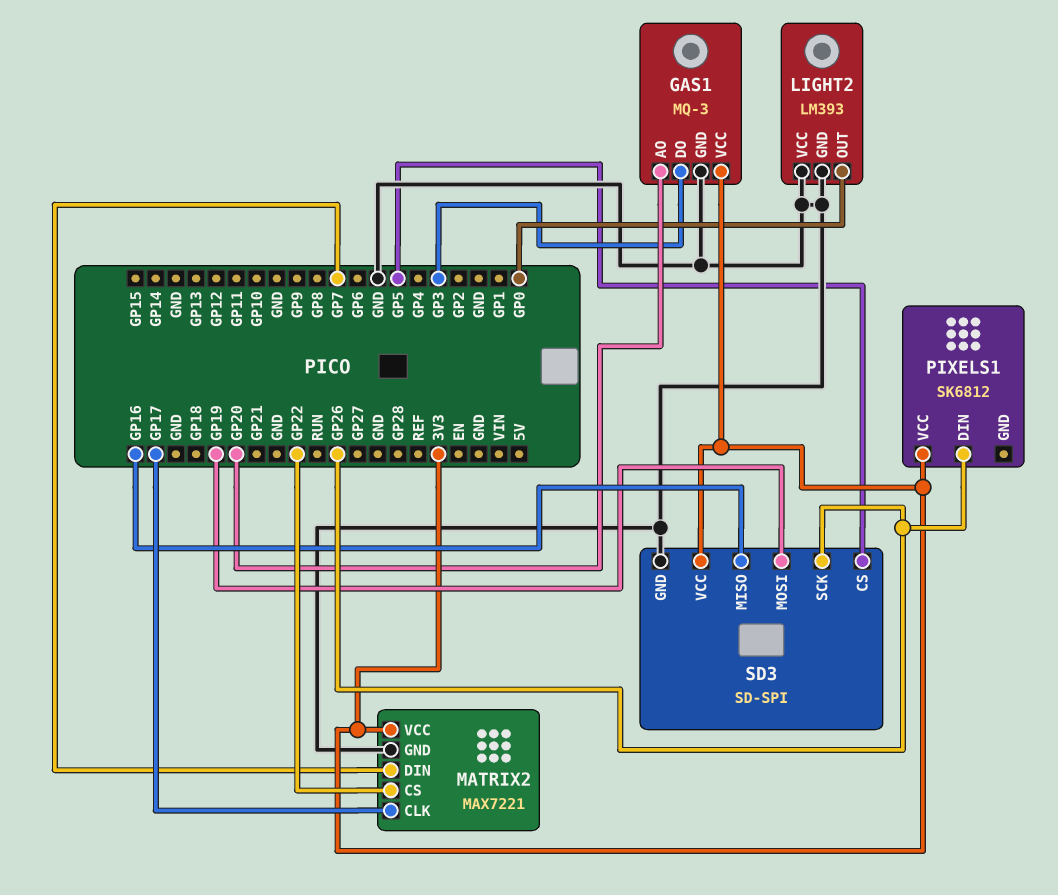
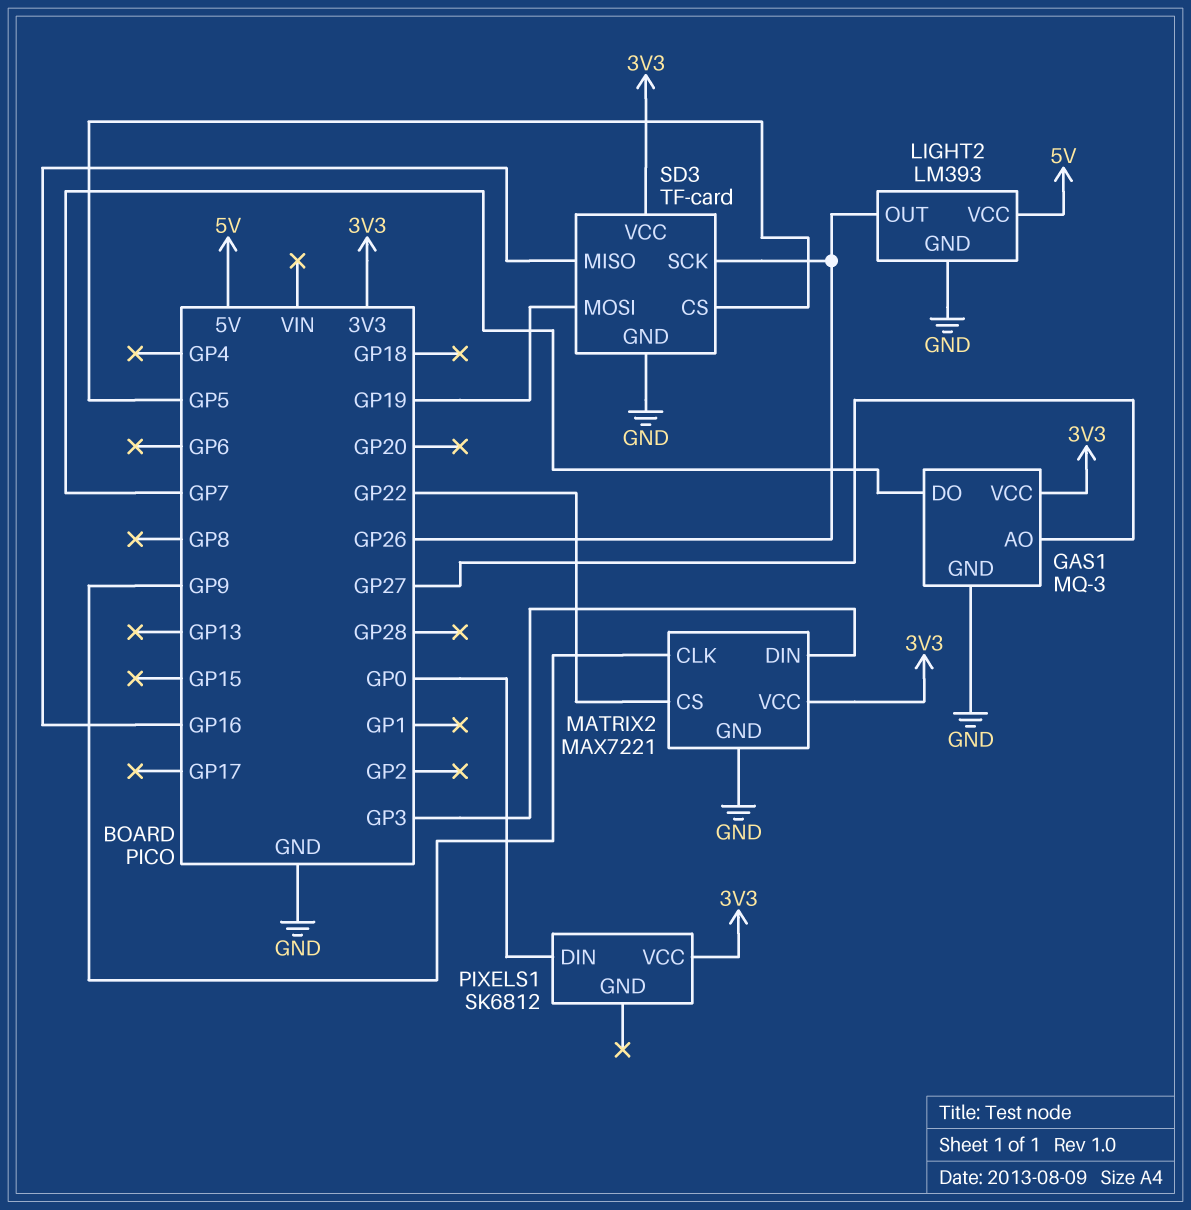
GAS1 pin AO: GP20 -> GP27
GAS1 pin DO: GP3 -> GP7
LIGHT2 pin OUT: GP0 -> GP26
LIGHT2 pin VCC: GND -> 5V
MATRIX2 pin CLK: GP17 -> GP9
MATRIX2 pin DIN: GP7 -> GP3
PIXELS1 pin DIN: GP26 -> GP0
SD3: SD-SPI -> TF-card

